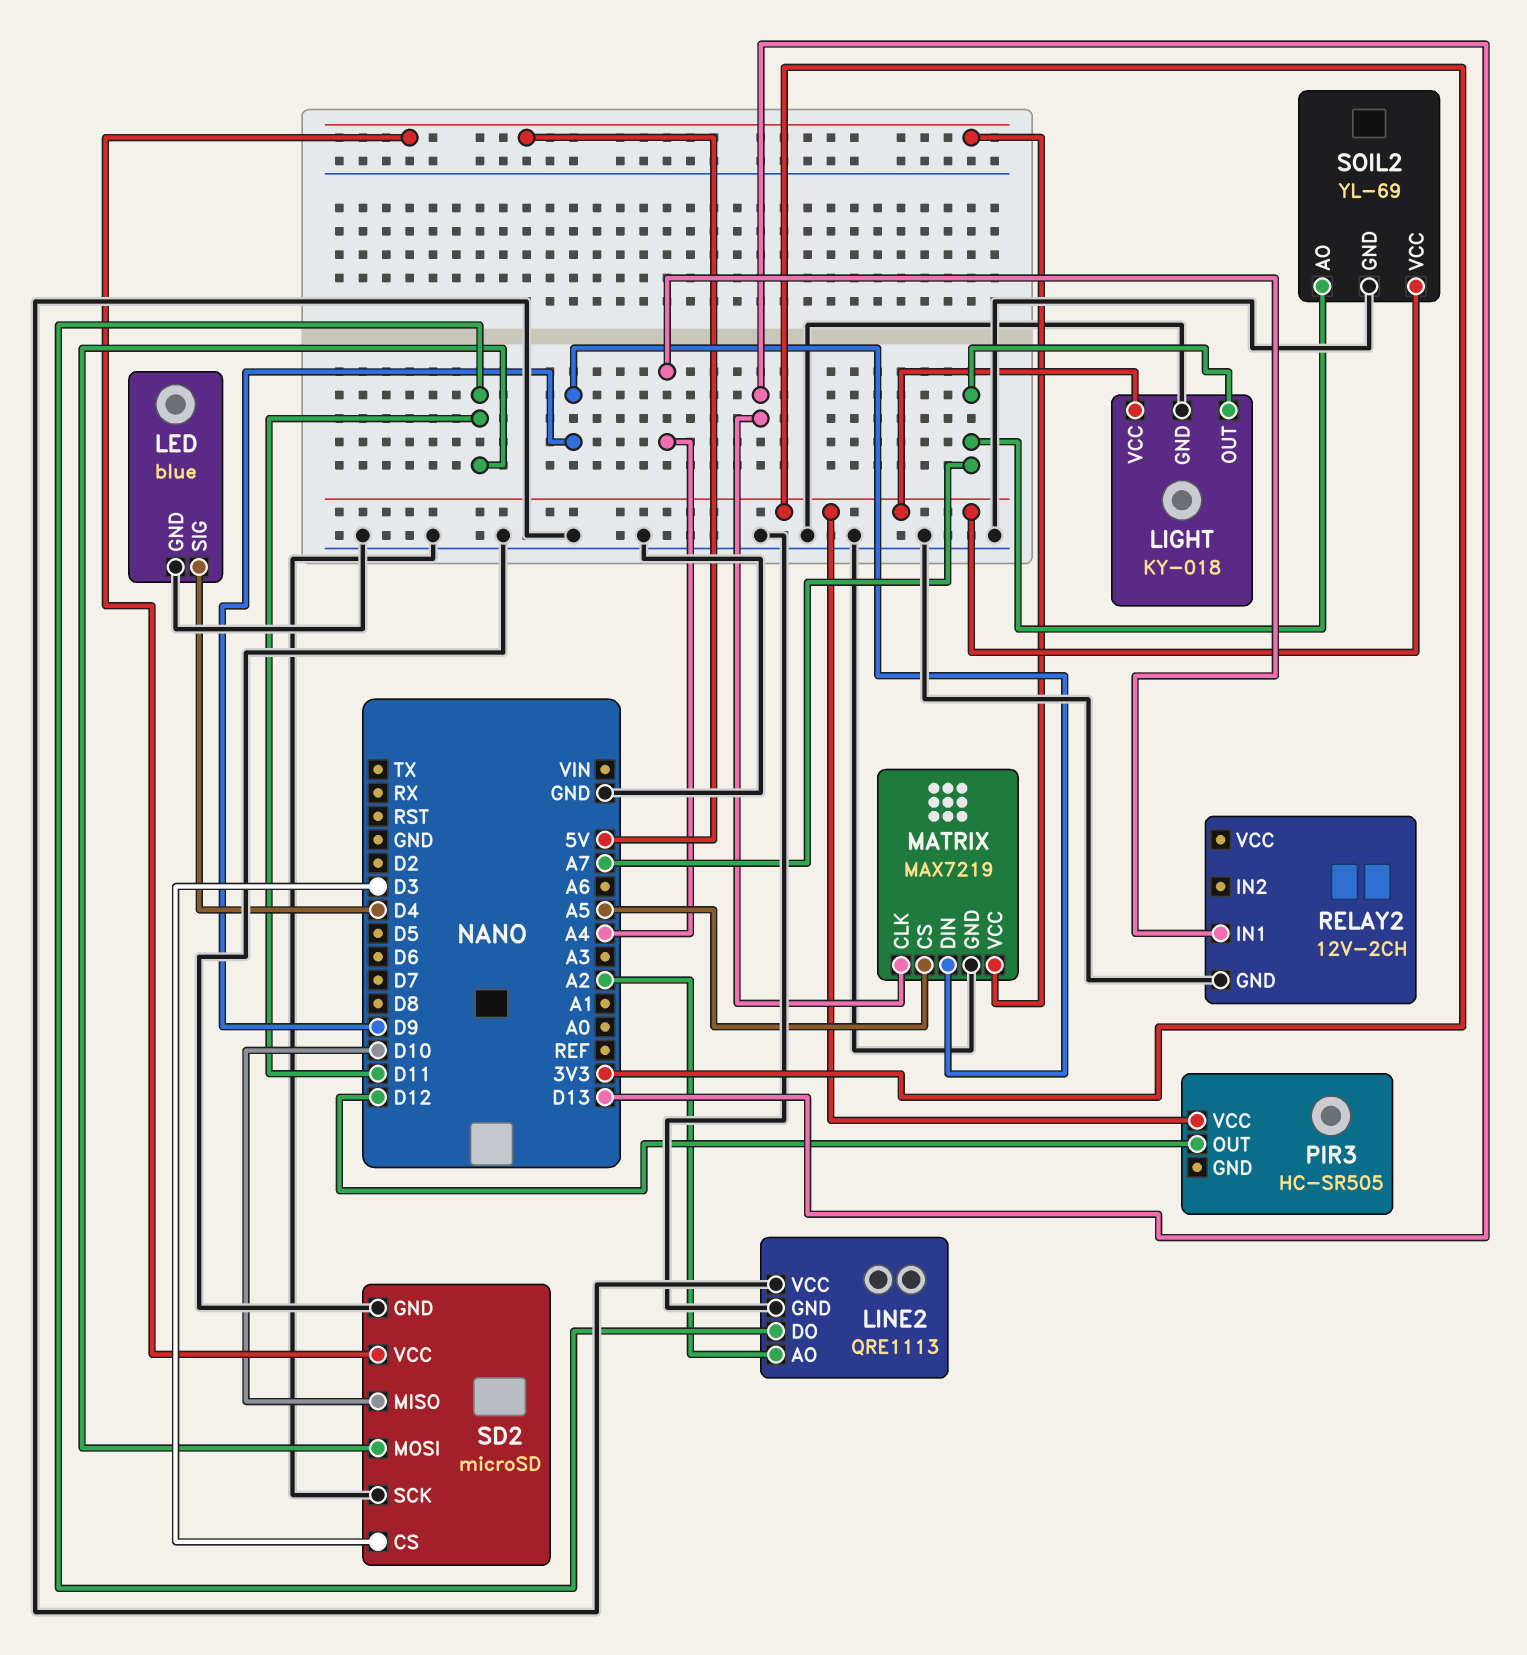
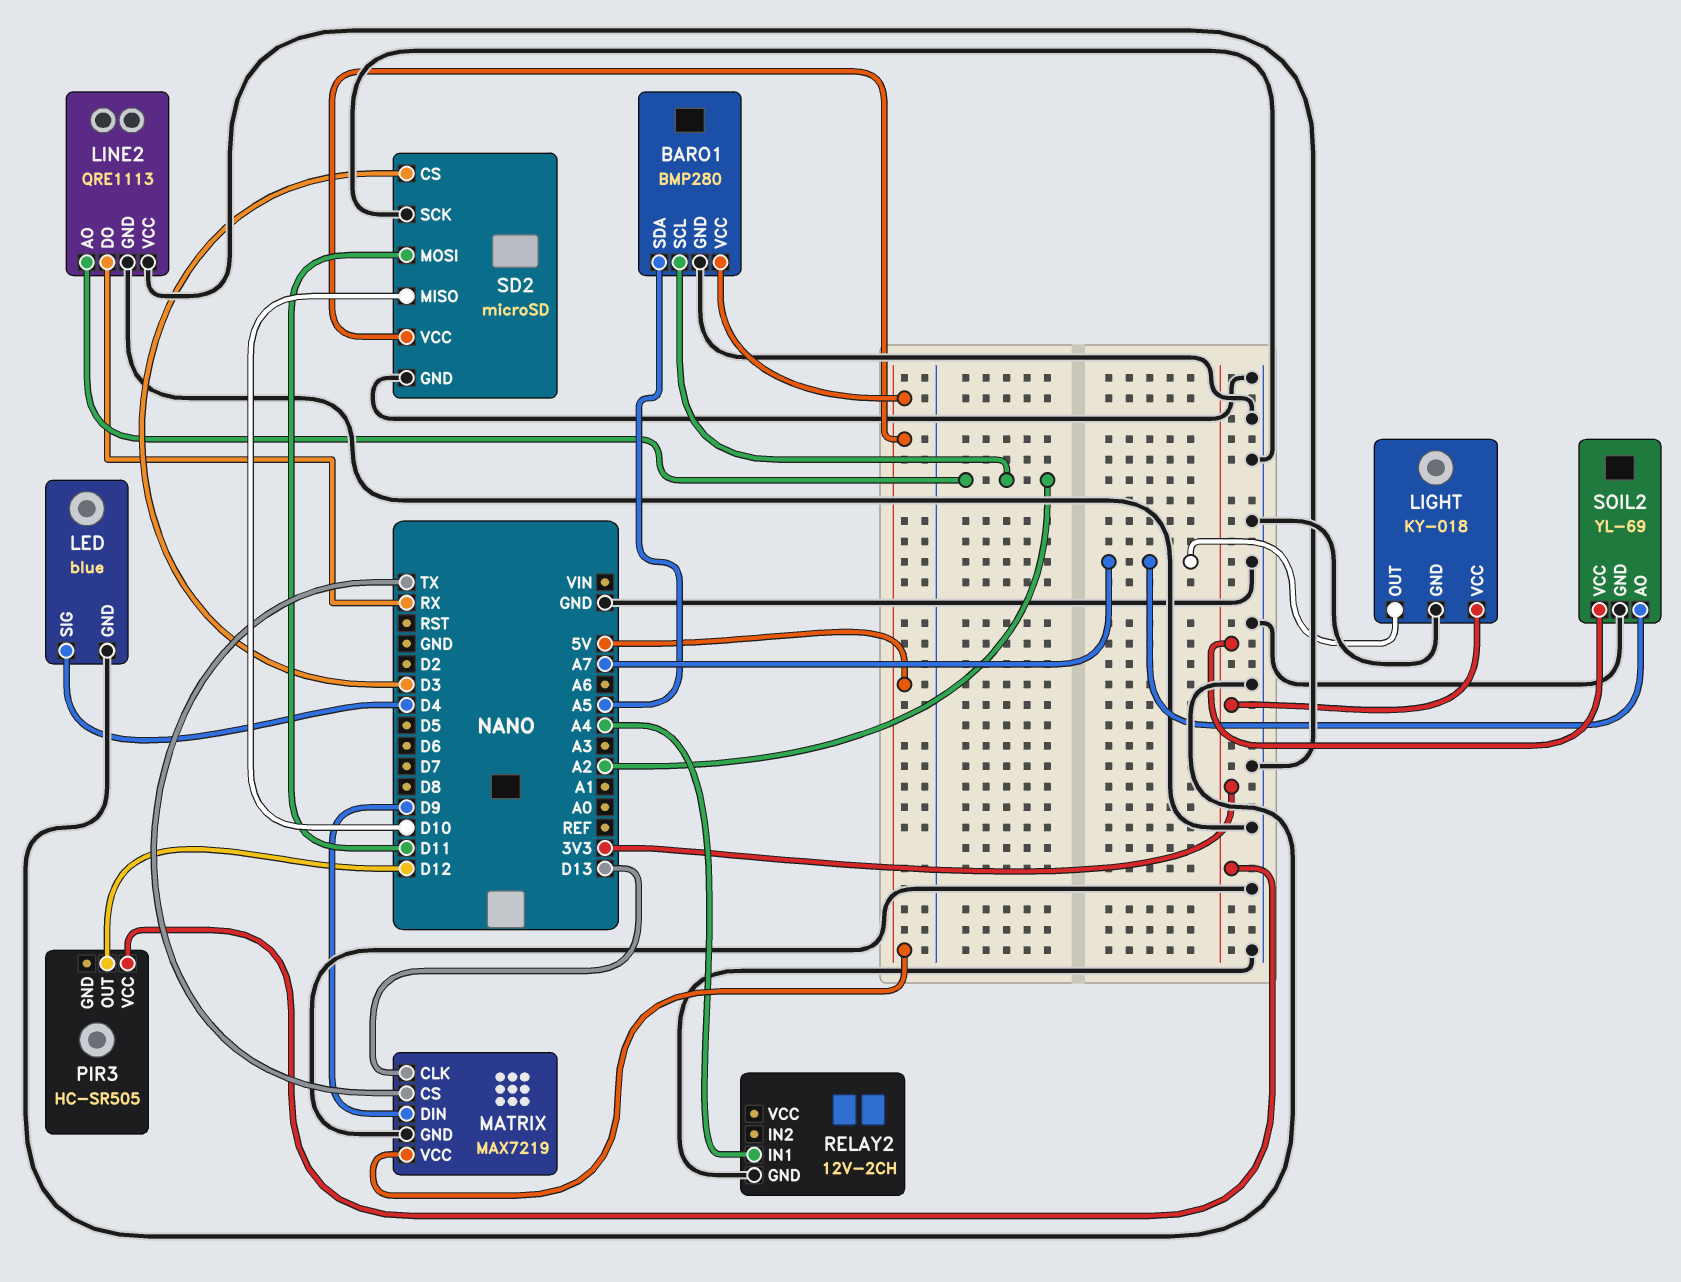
BARO1: none -> BMP280
BARO1 pin GND: none -> GND
BARO1 pin SCL: none -> A2
BARO1 pin SDA: none -> A5
BARO1 pin VCC: none -> 5V
LINE2 pin DO: D11 -> RX
MATRIX pin CS: A5 -> TX

